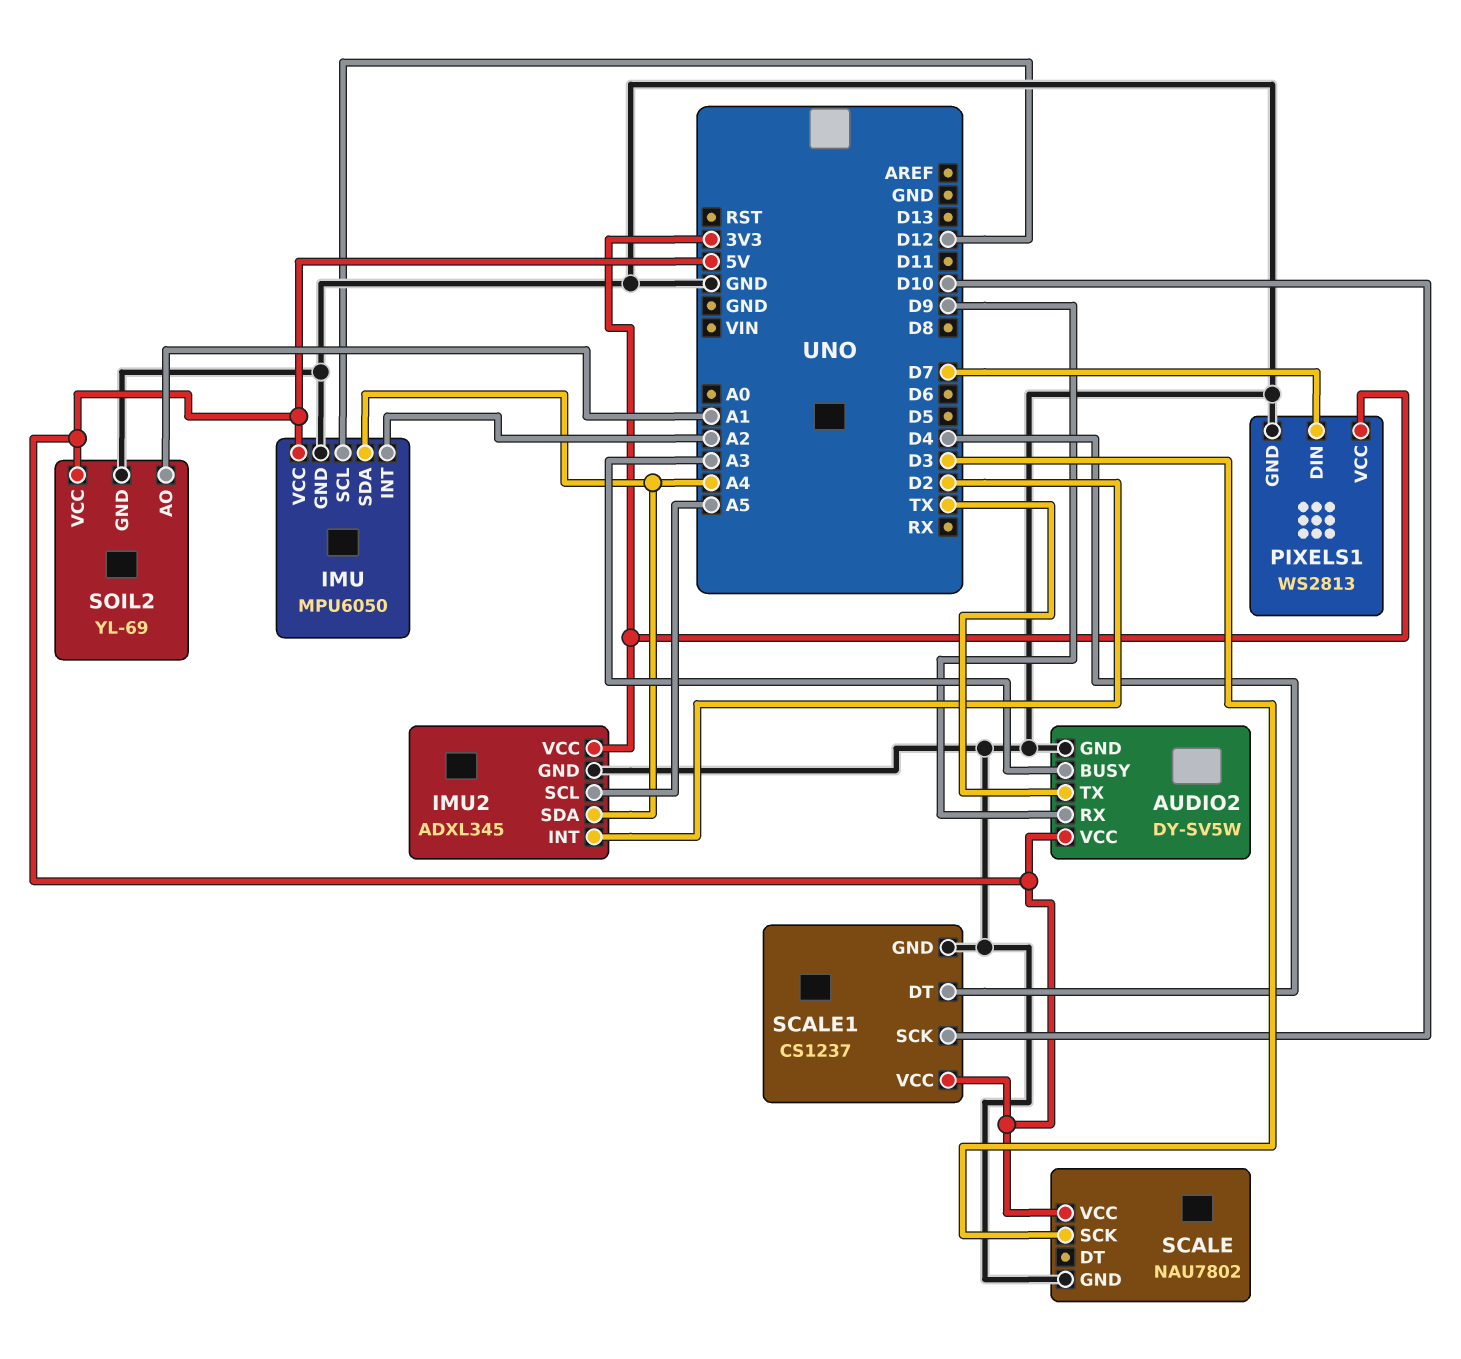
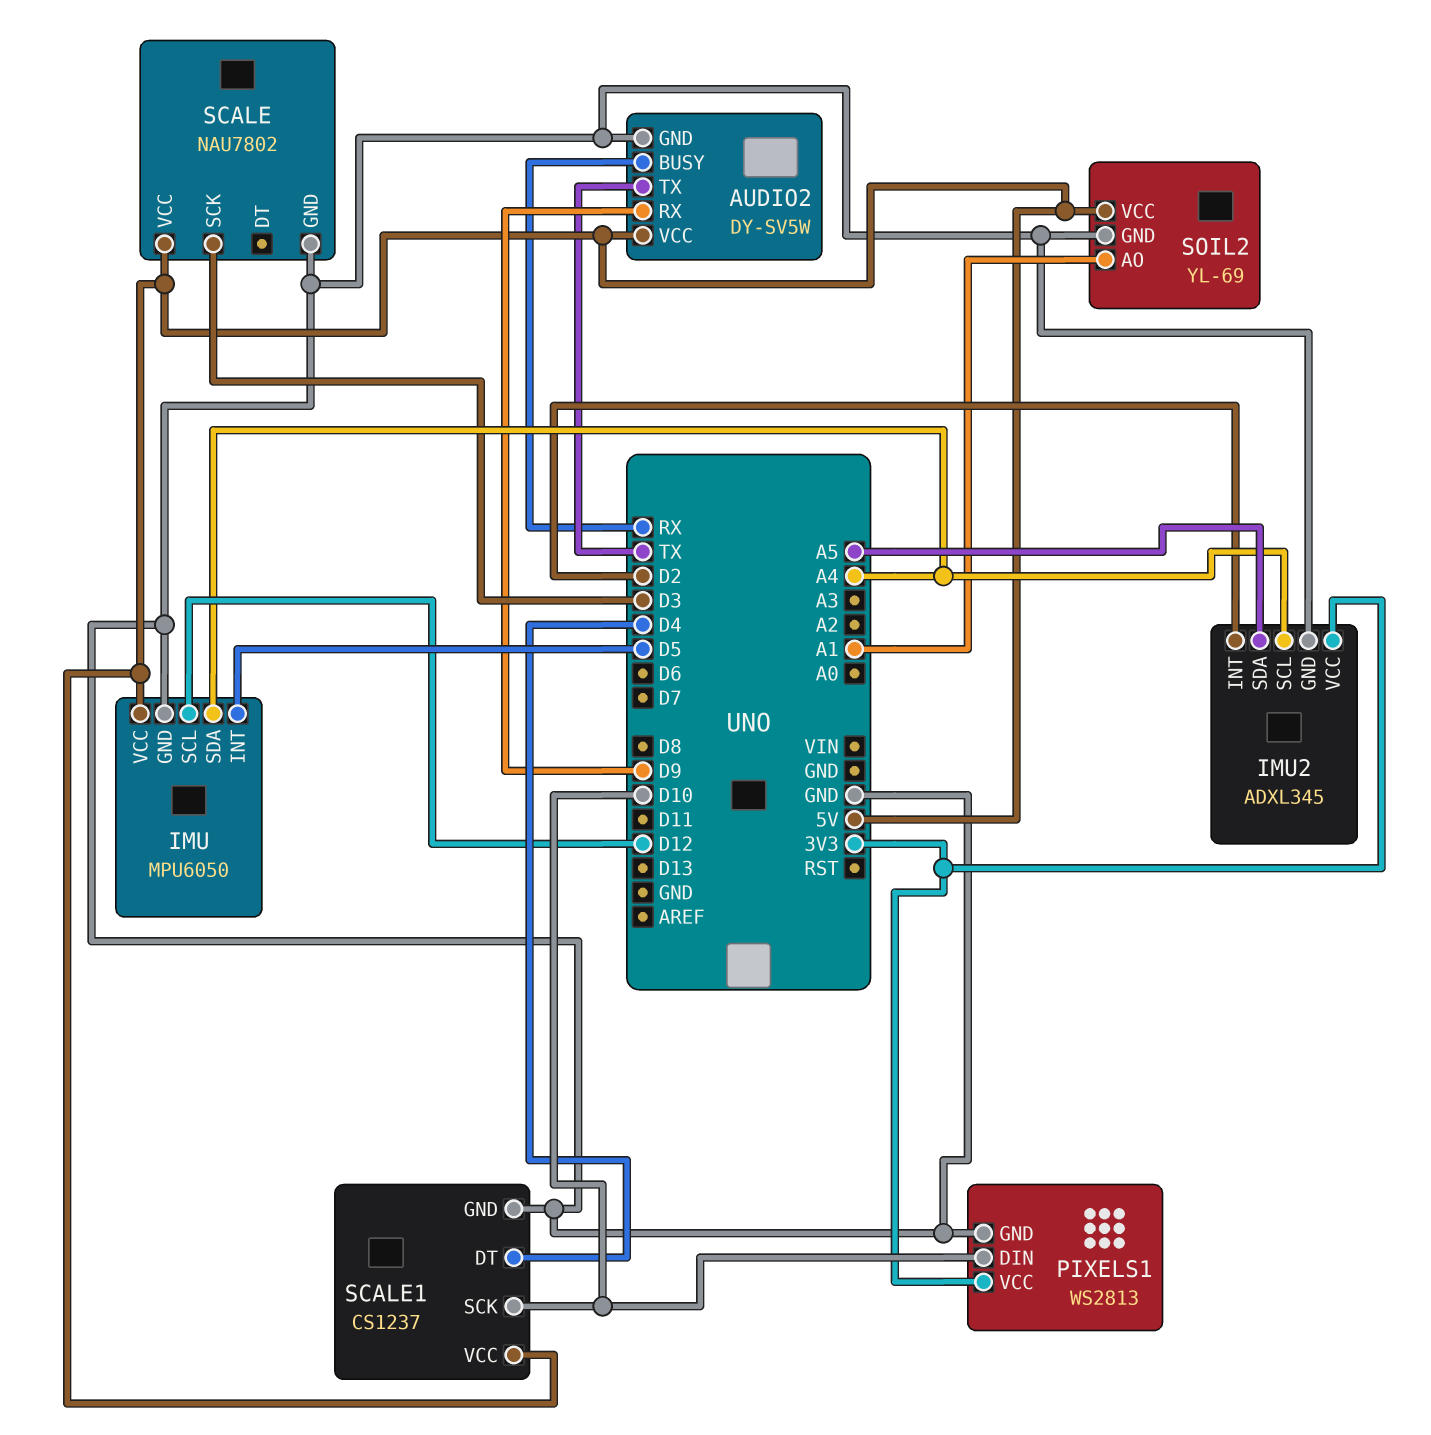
AUDIO2 pin BUSY: A3 -> RX
IMU pin INT: A2 -> D5
IMU2 pin SCL: A5 -> A4
IMU2 pin SDA: A4 -> A5
PIXELS1 pin DIN: D7 -> D10

